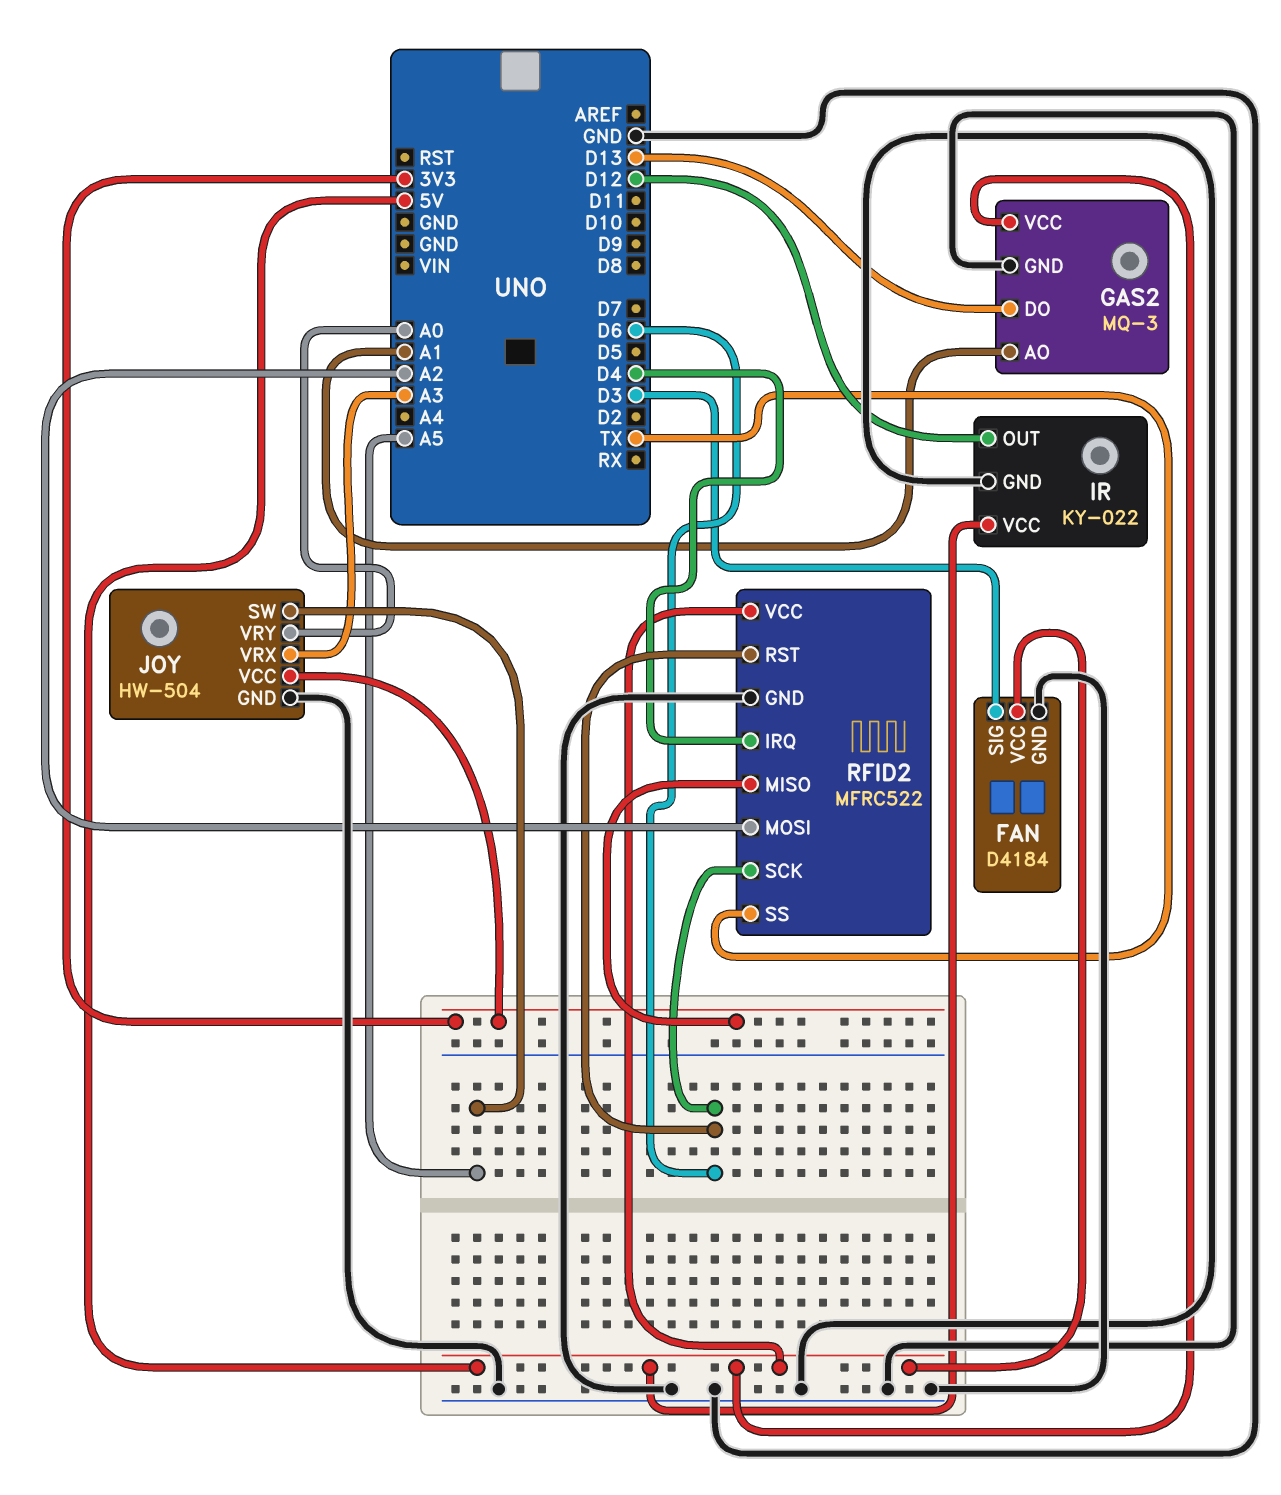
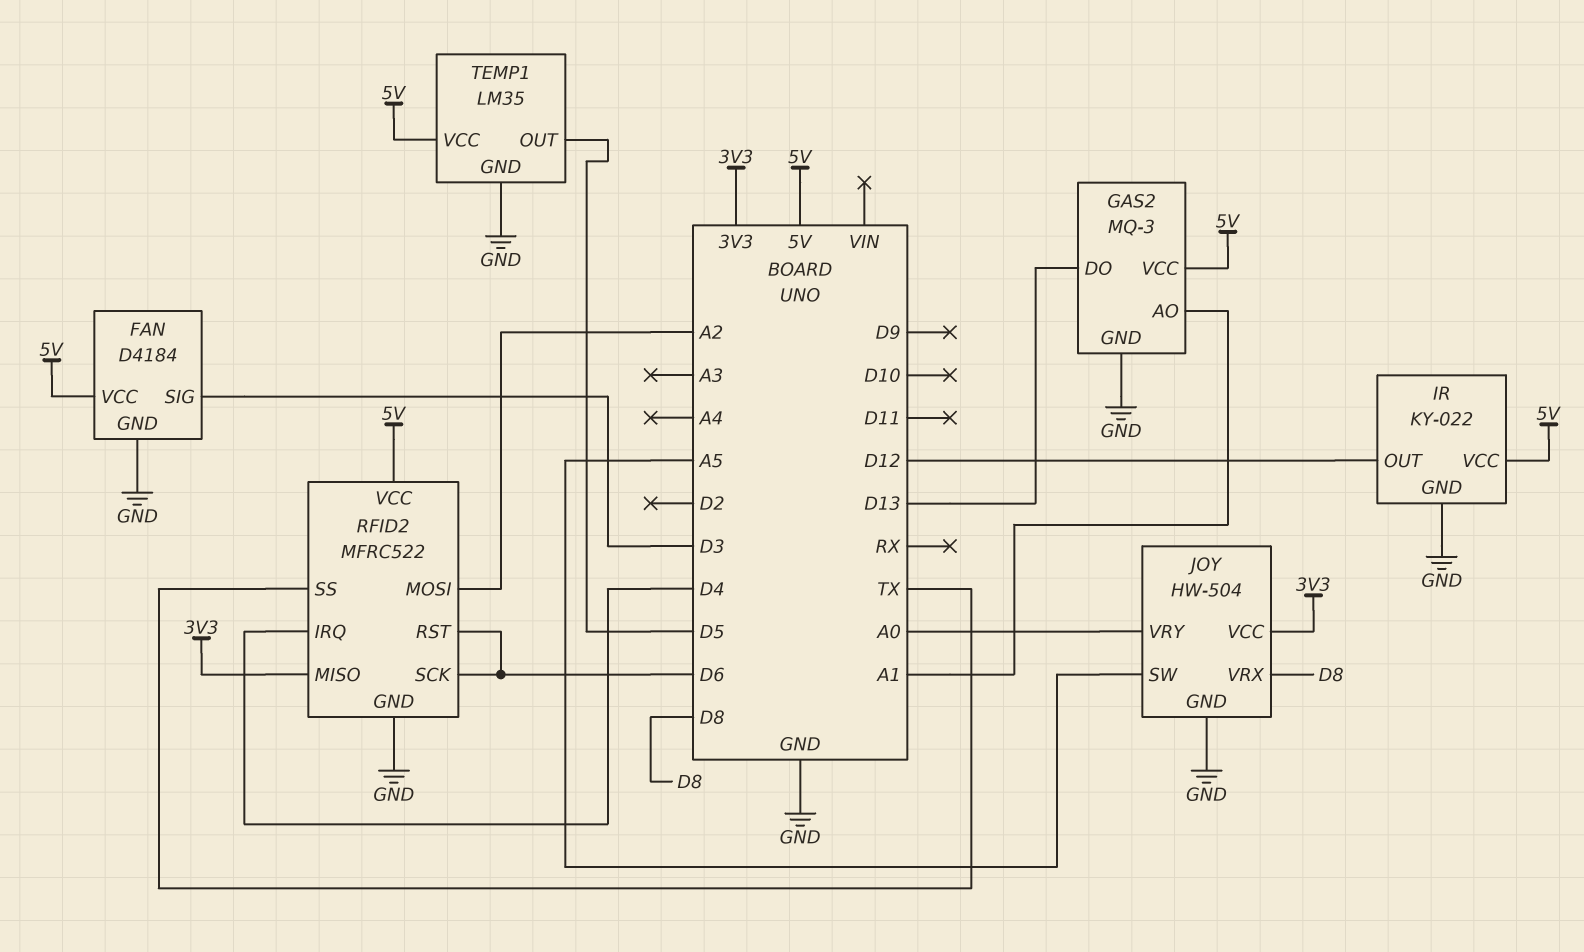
JOY pin VRX: A3 -> D8
TEMP1: none -> LM35
TEMP1 pin GND: none -> GND
TEMP1 pin OUT: none -> D5
TEMP1 pin VCC: none -> 5V

